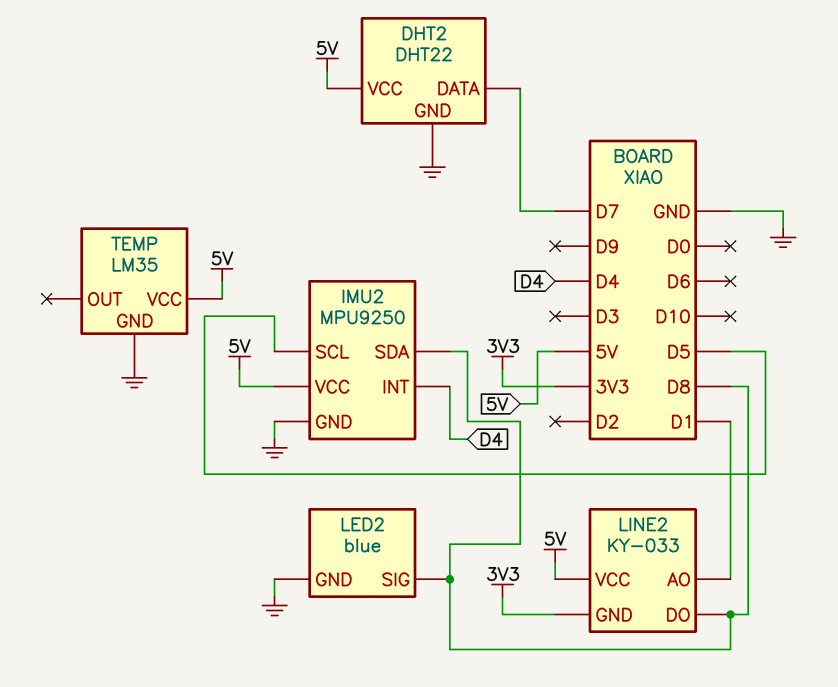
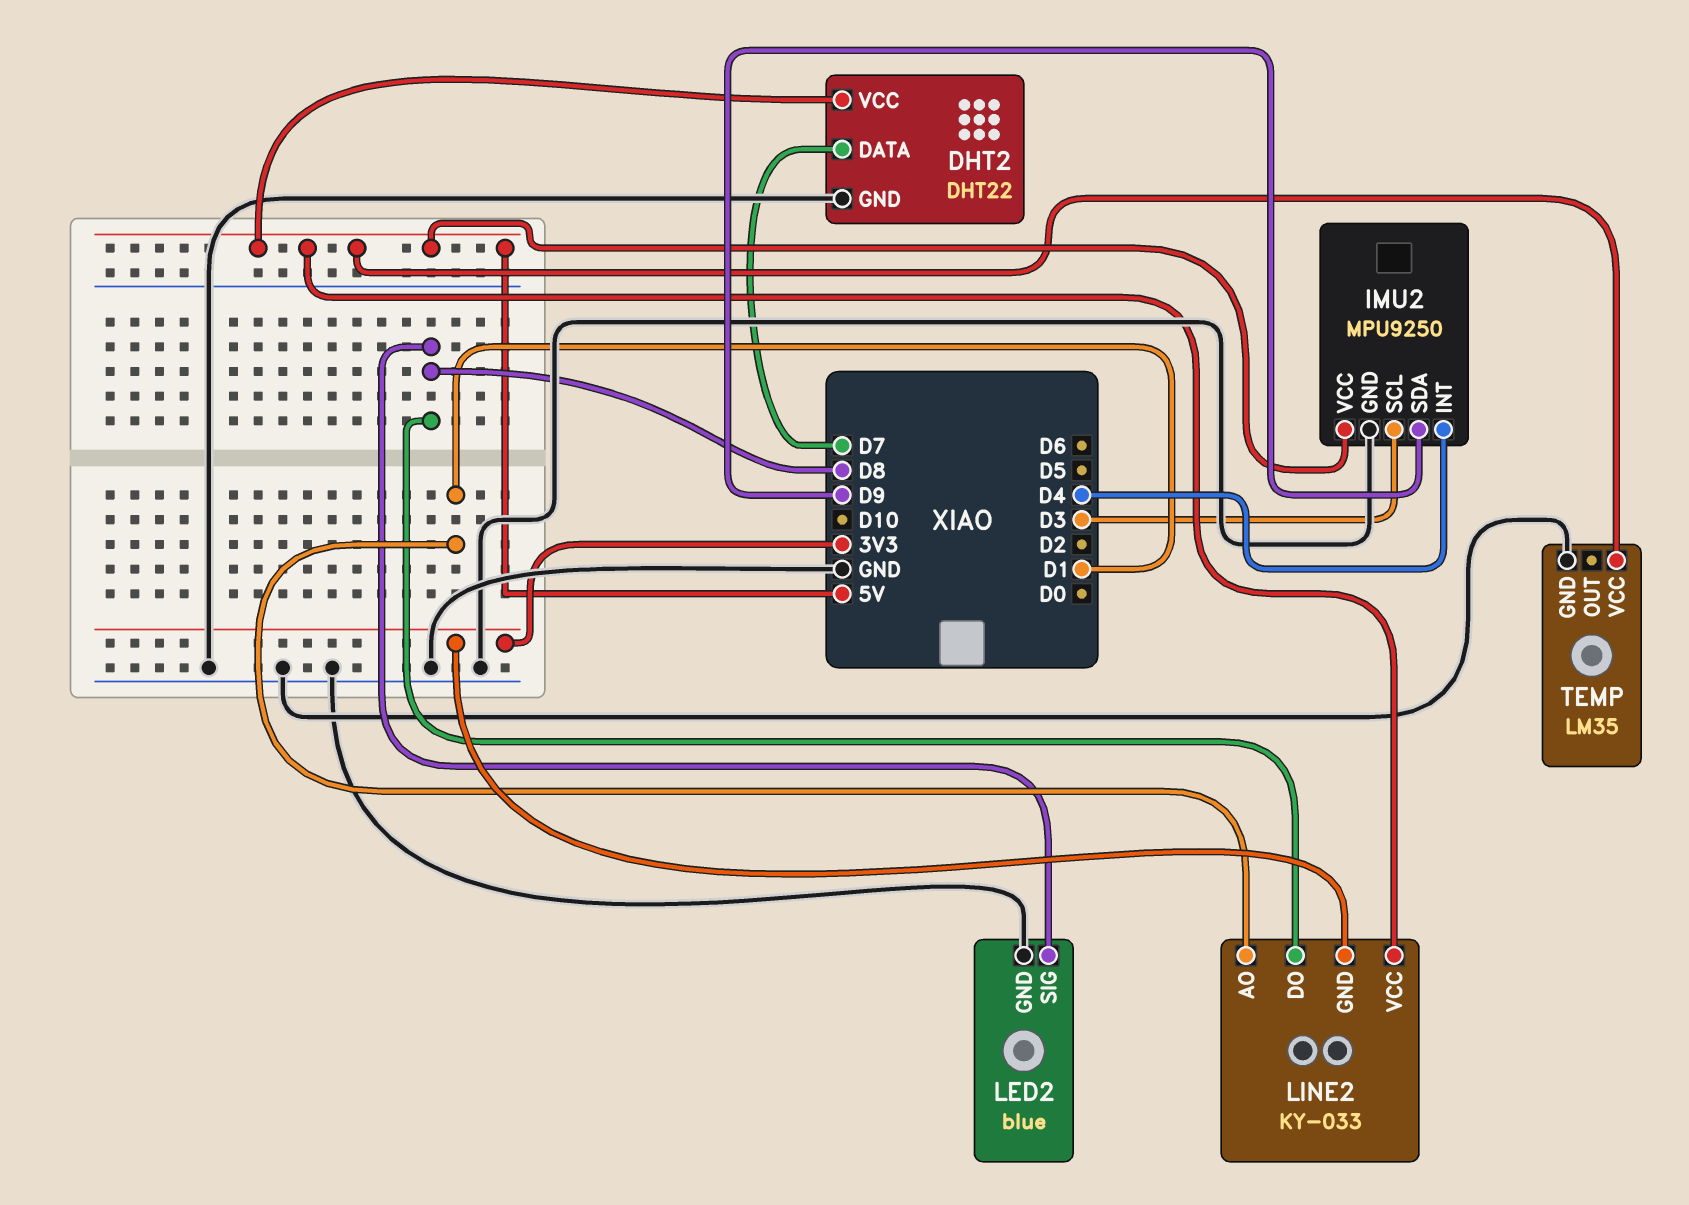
IMU2 pin SCL: D5 -> D3
IMU2 pin SDA: D8 -> D9

